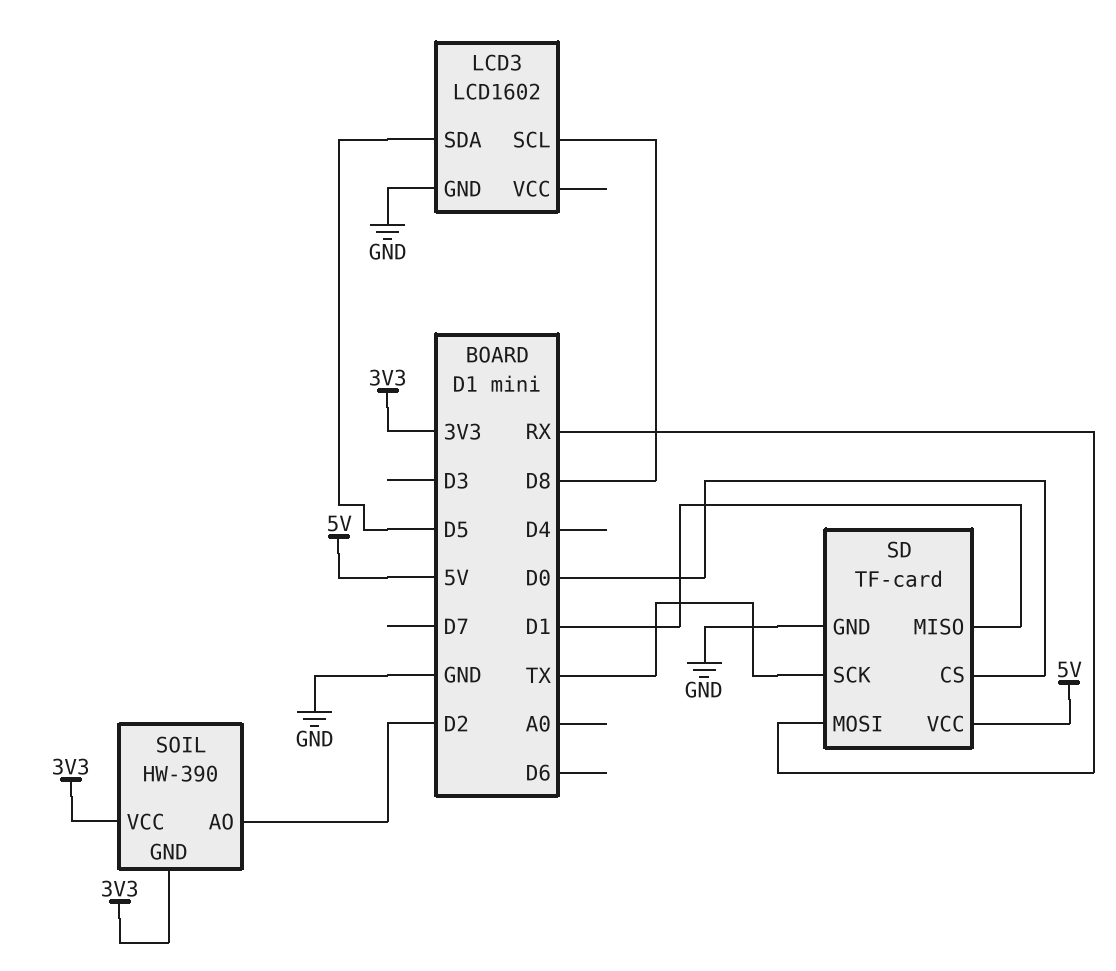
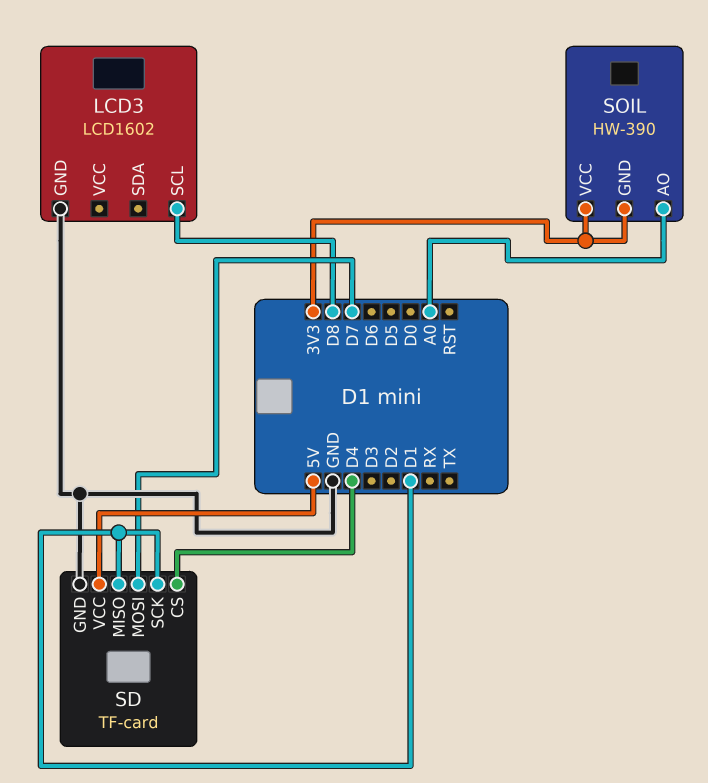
LCD3 pin SDA: D5 -> none
SD pin CS: D0 -> D4
SD pin MOSI: RX -> D7
SD pin SCK: TX -> D1
SOIL pin AO: D2 -> A0

